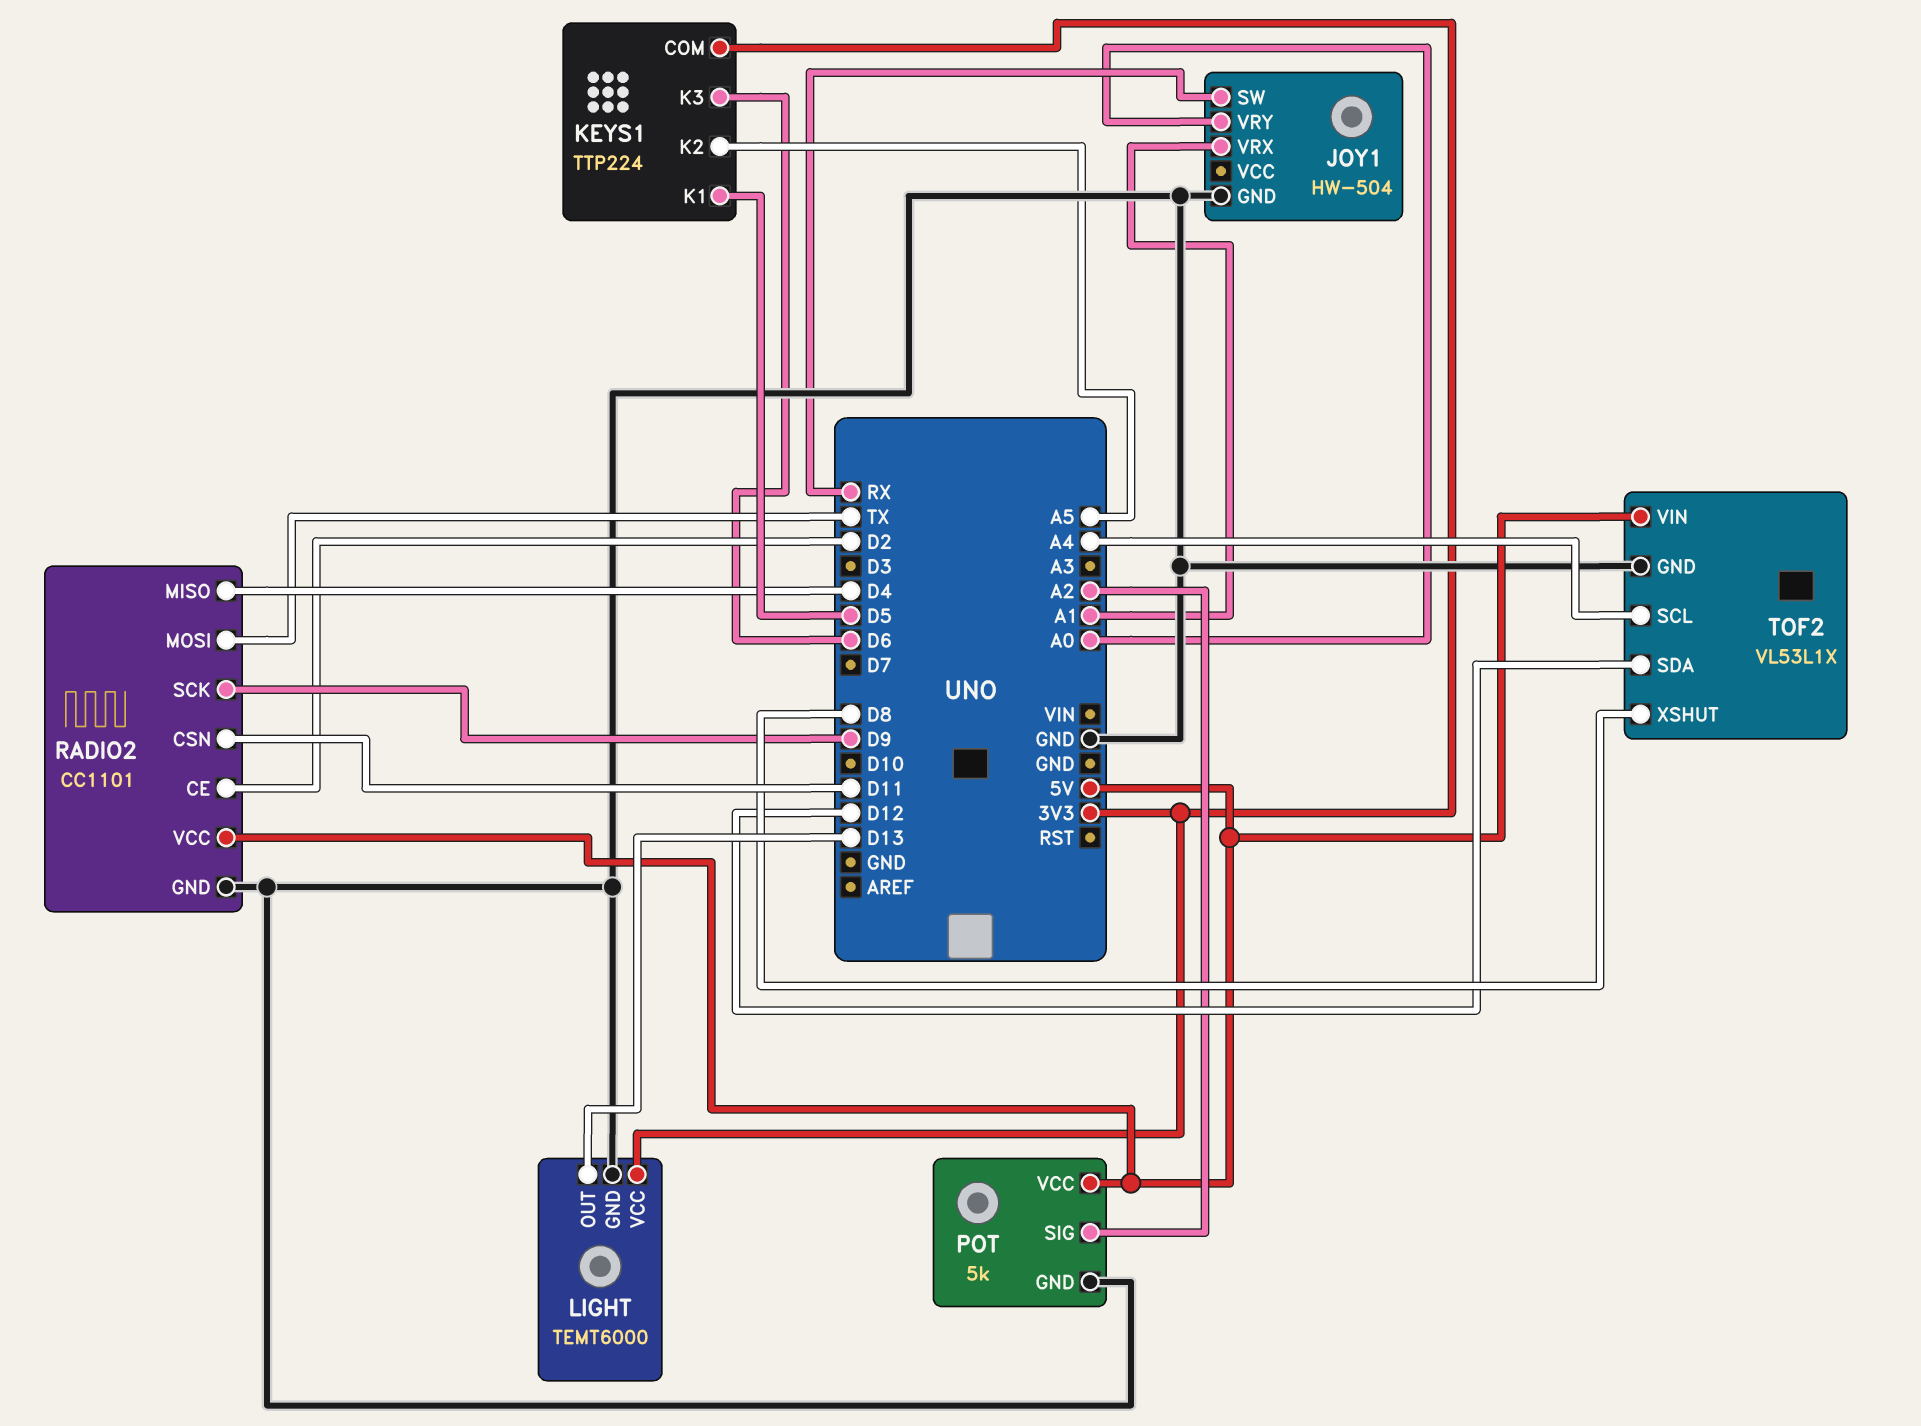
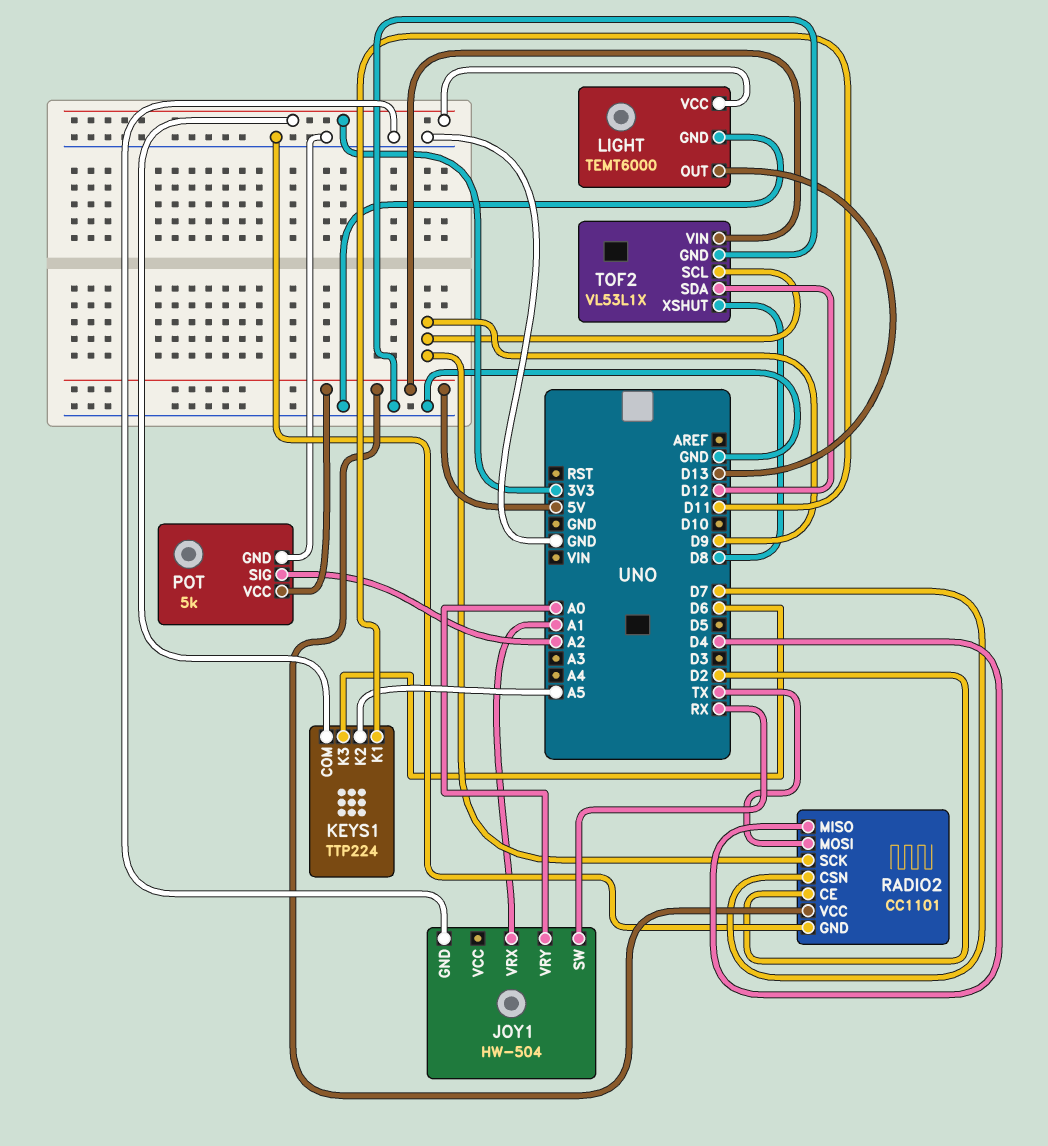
KEYS1 pin K1: D5 -> D11
RADIO2 pin CSN: D11 -> D7
TOF2 pin SCL: A4 -> D9

